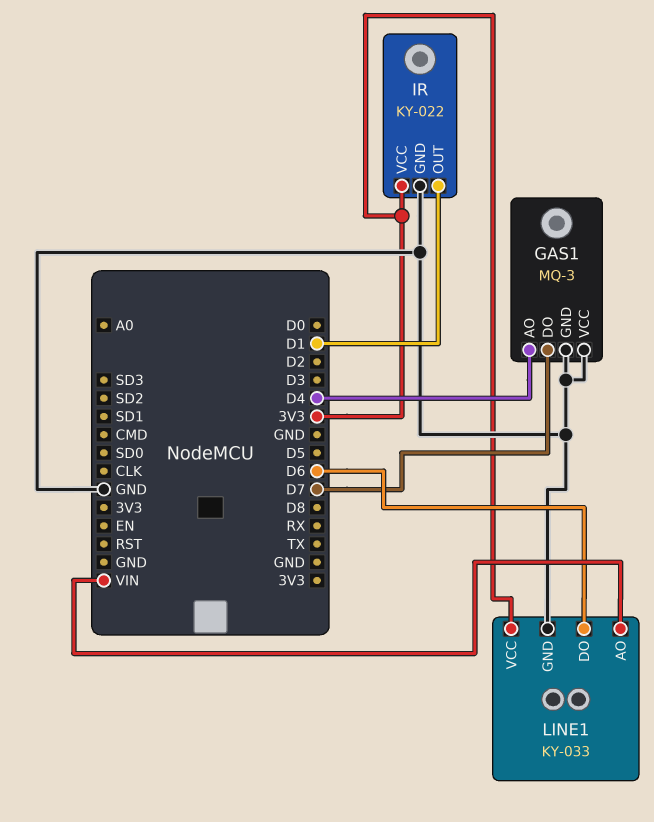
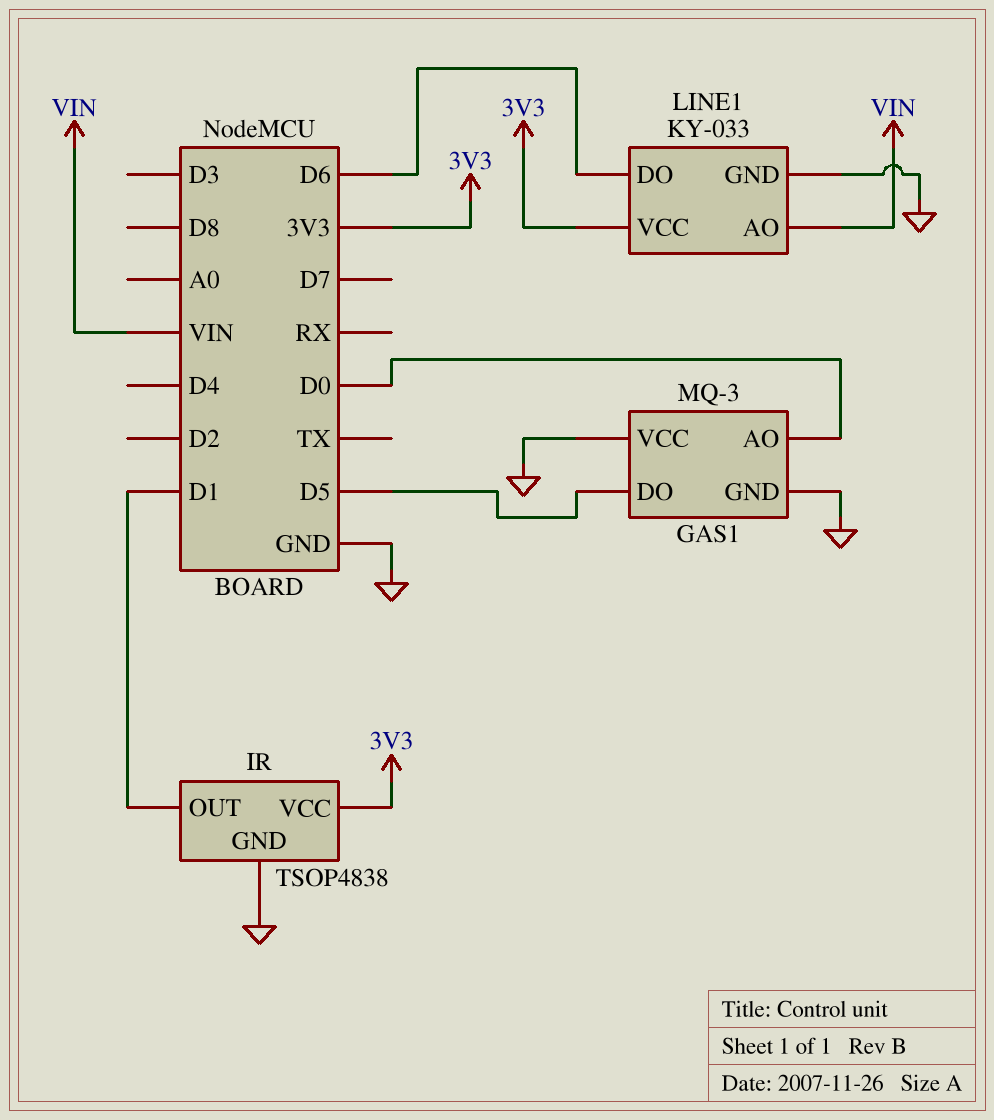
GAS1 pin AO: D4 -> D0
GAS1 pin DO: D7 -> D5
IR: KY-022 -> TSOP4838

